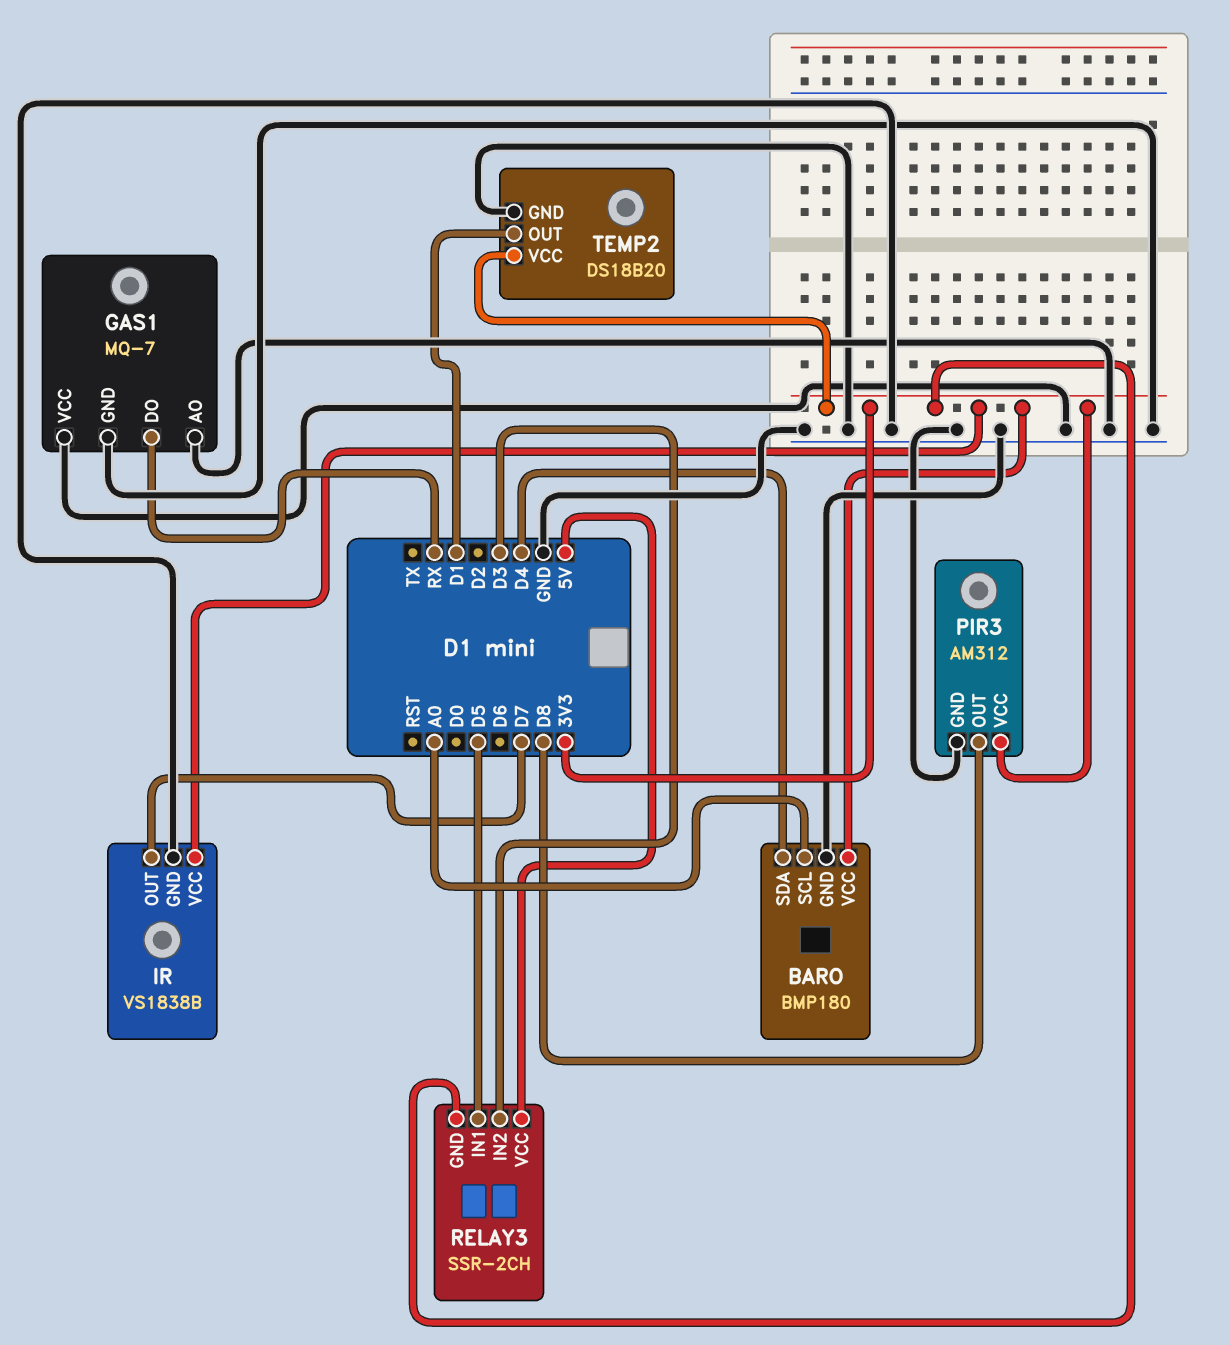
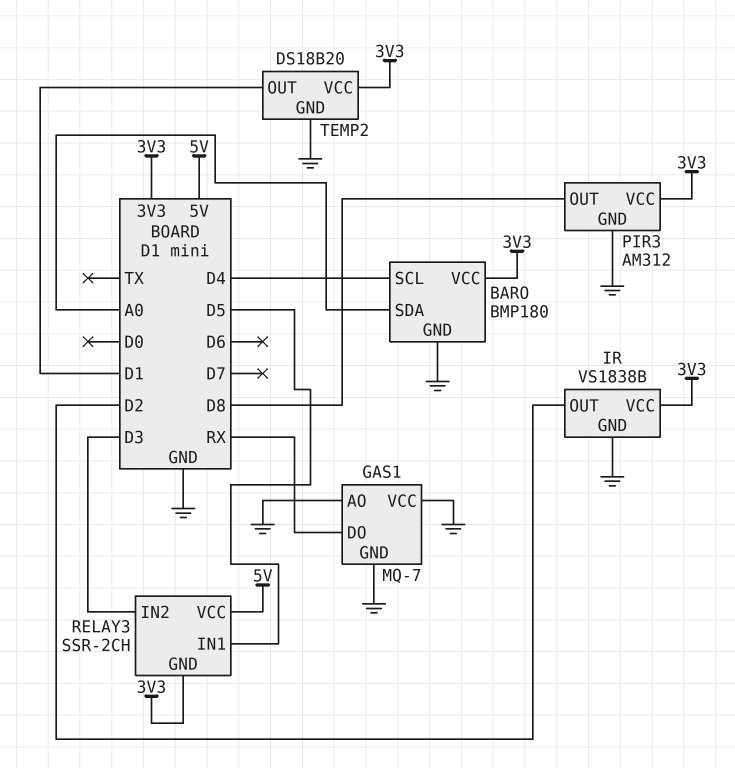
BARO pin SCL: A0 -> D4
BARO pin SDA: D4 -> A0
IR pin OUT: D7 -> D2

